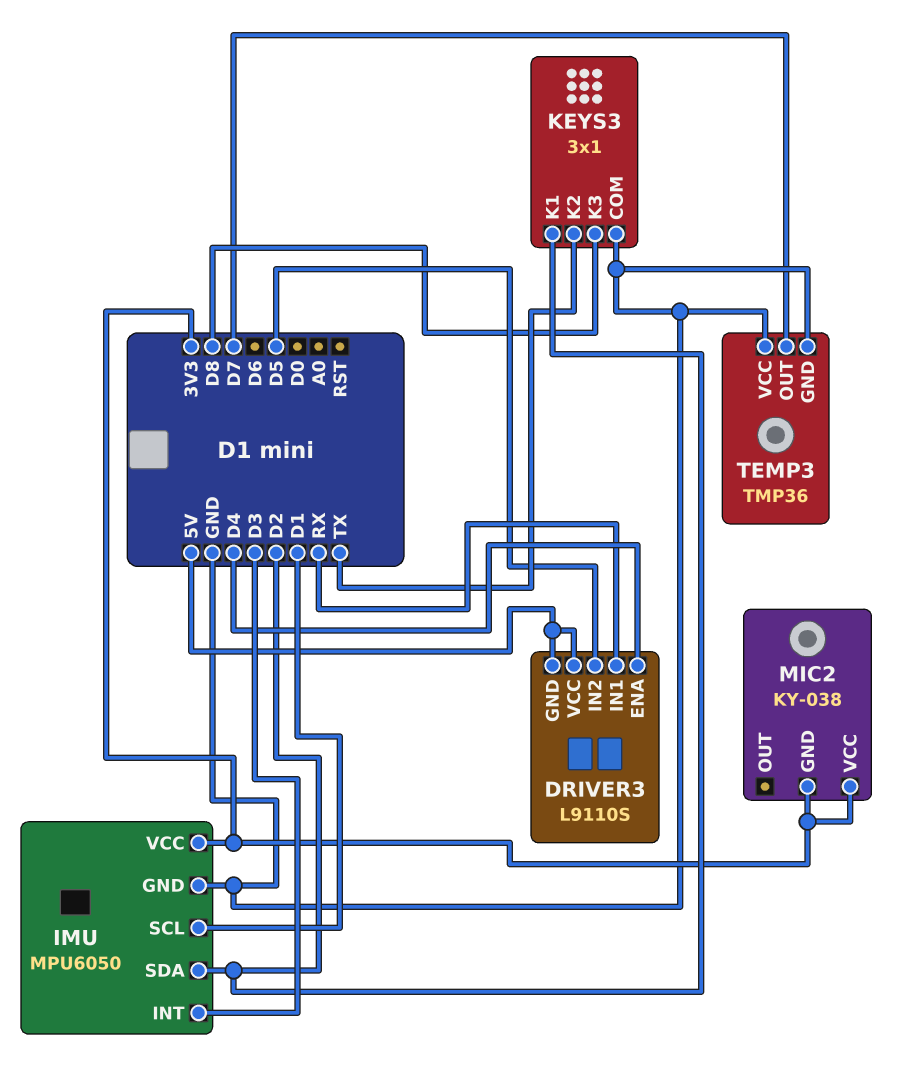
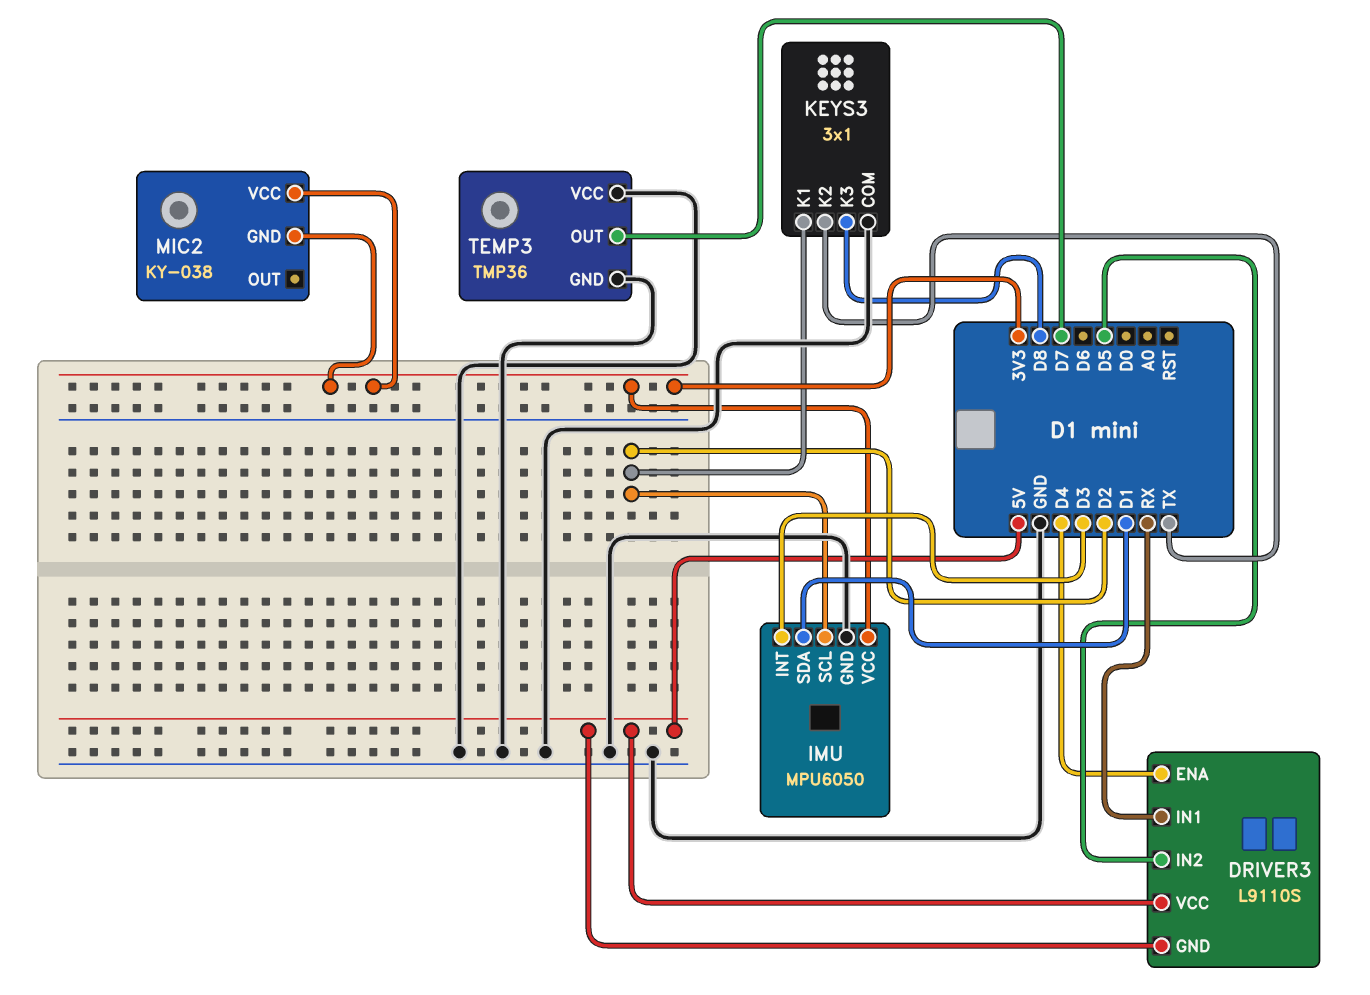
IMU pin SCL: D1 -> D2
IMU pin SDA: D2 -> D1

